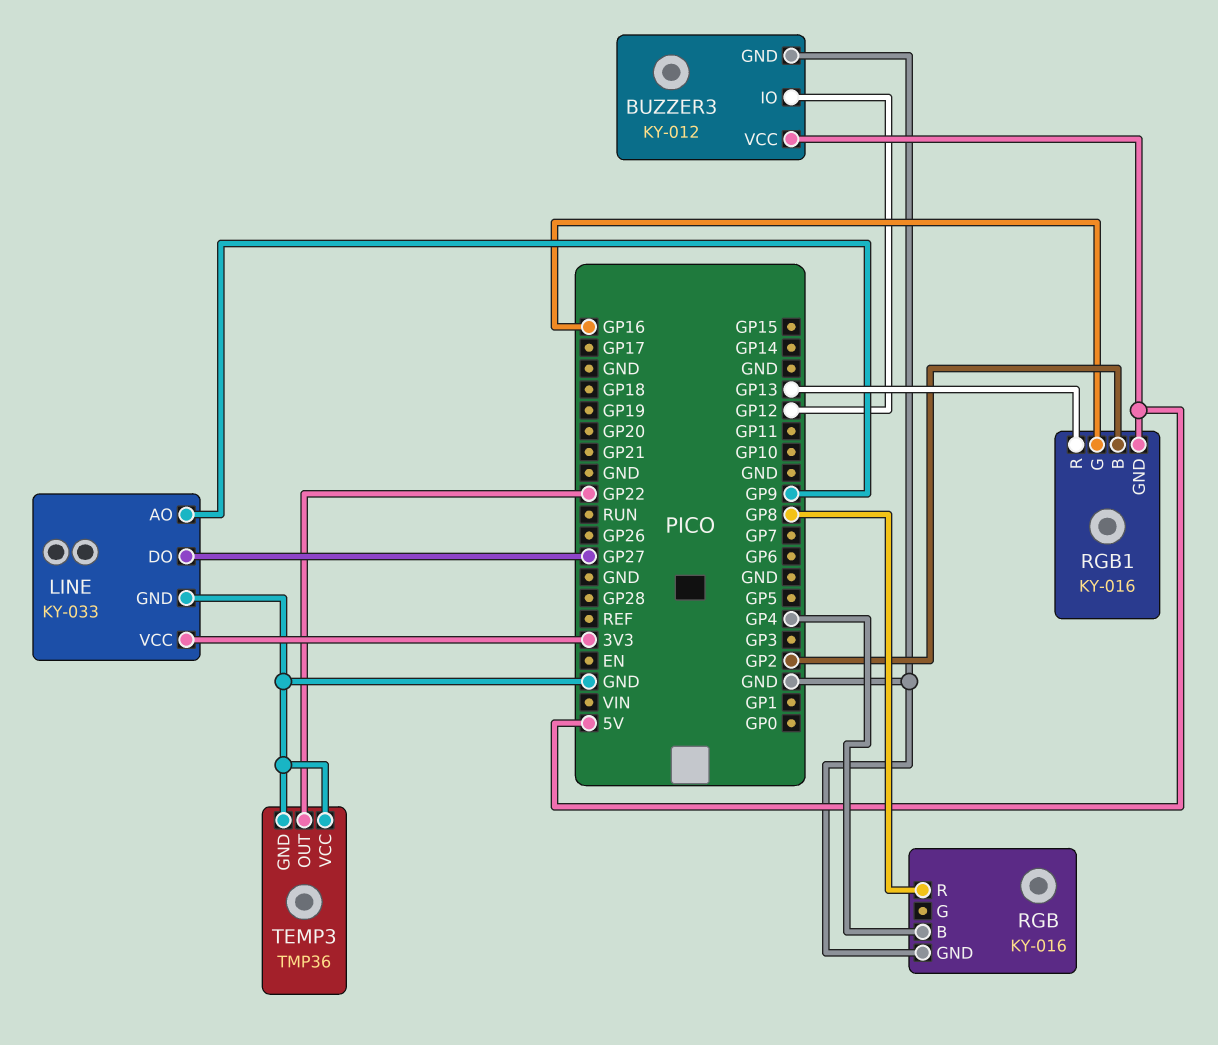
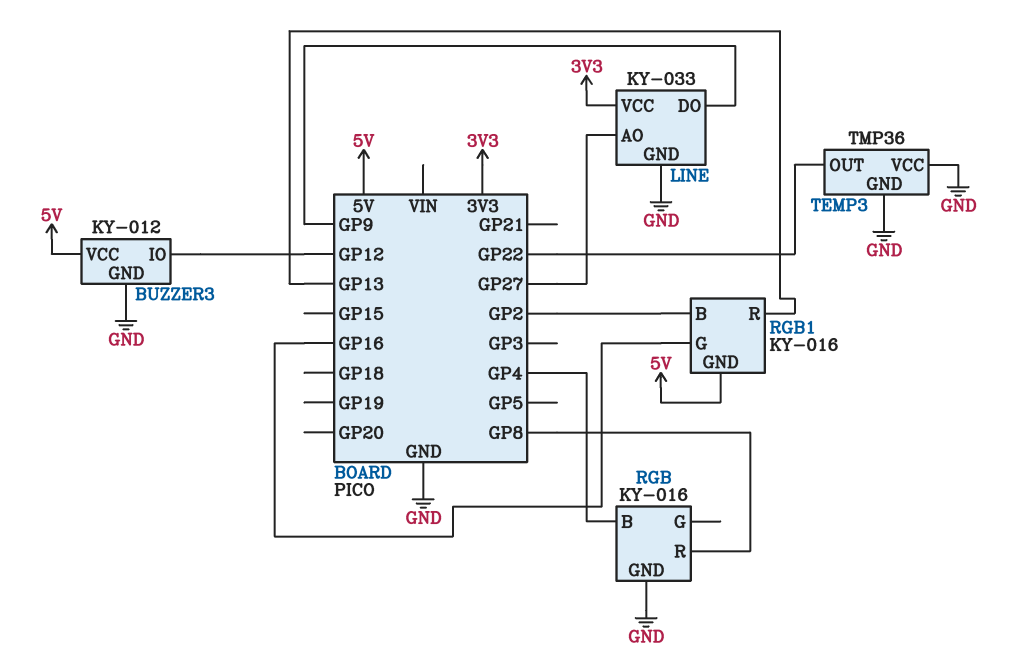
LINE pin AO: GP9 -> GP27
LINE pin DO: GP27 -> GP9

